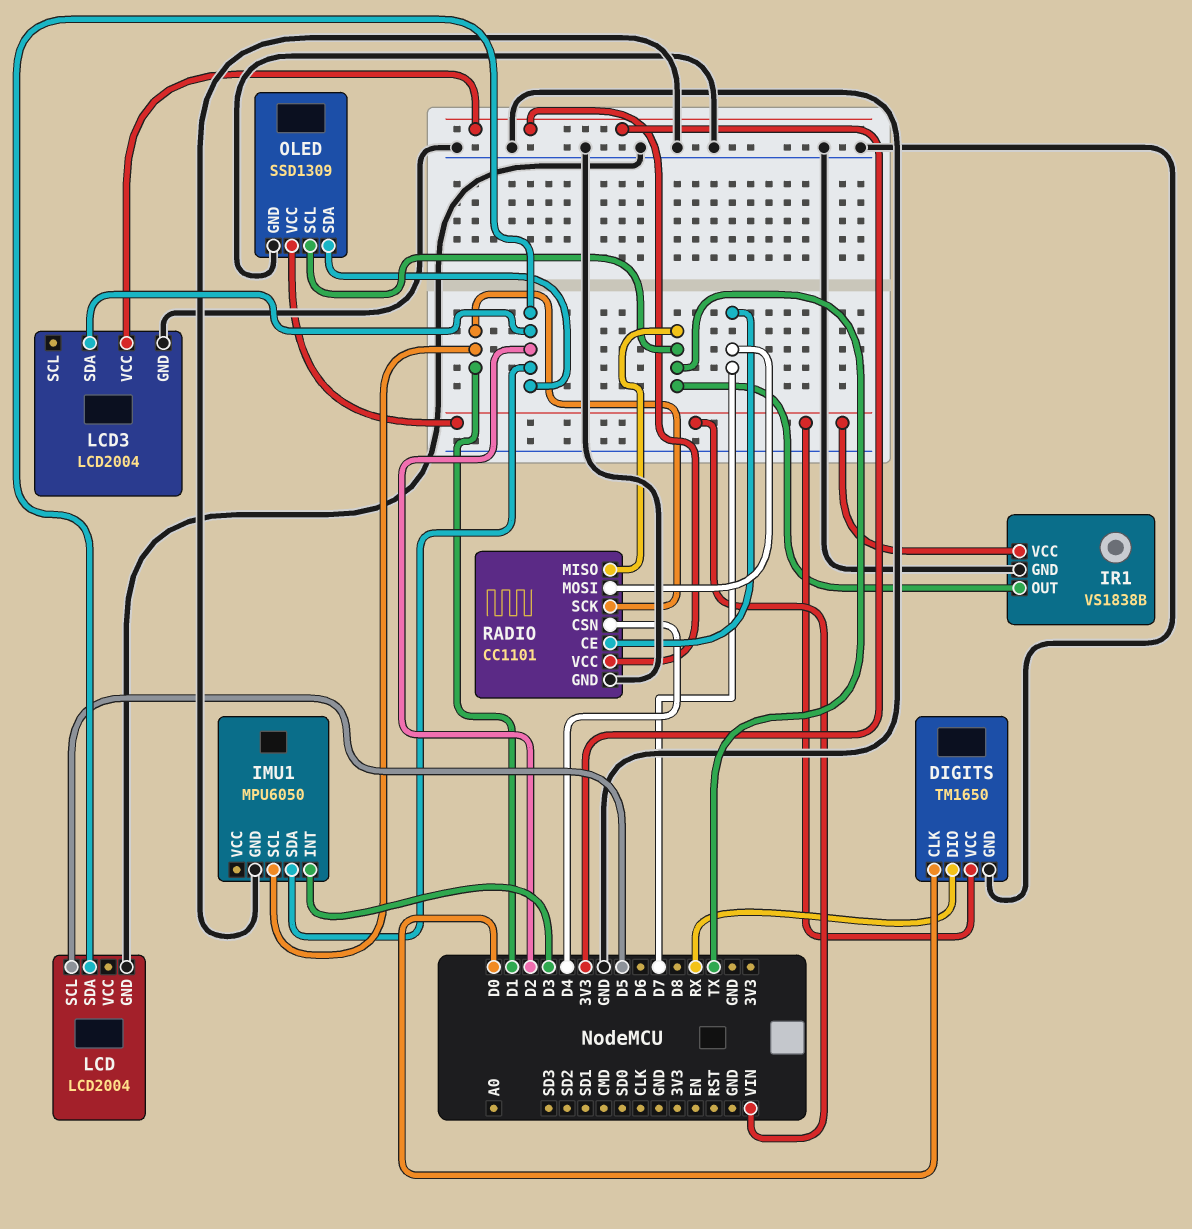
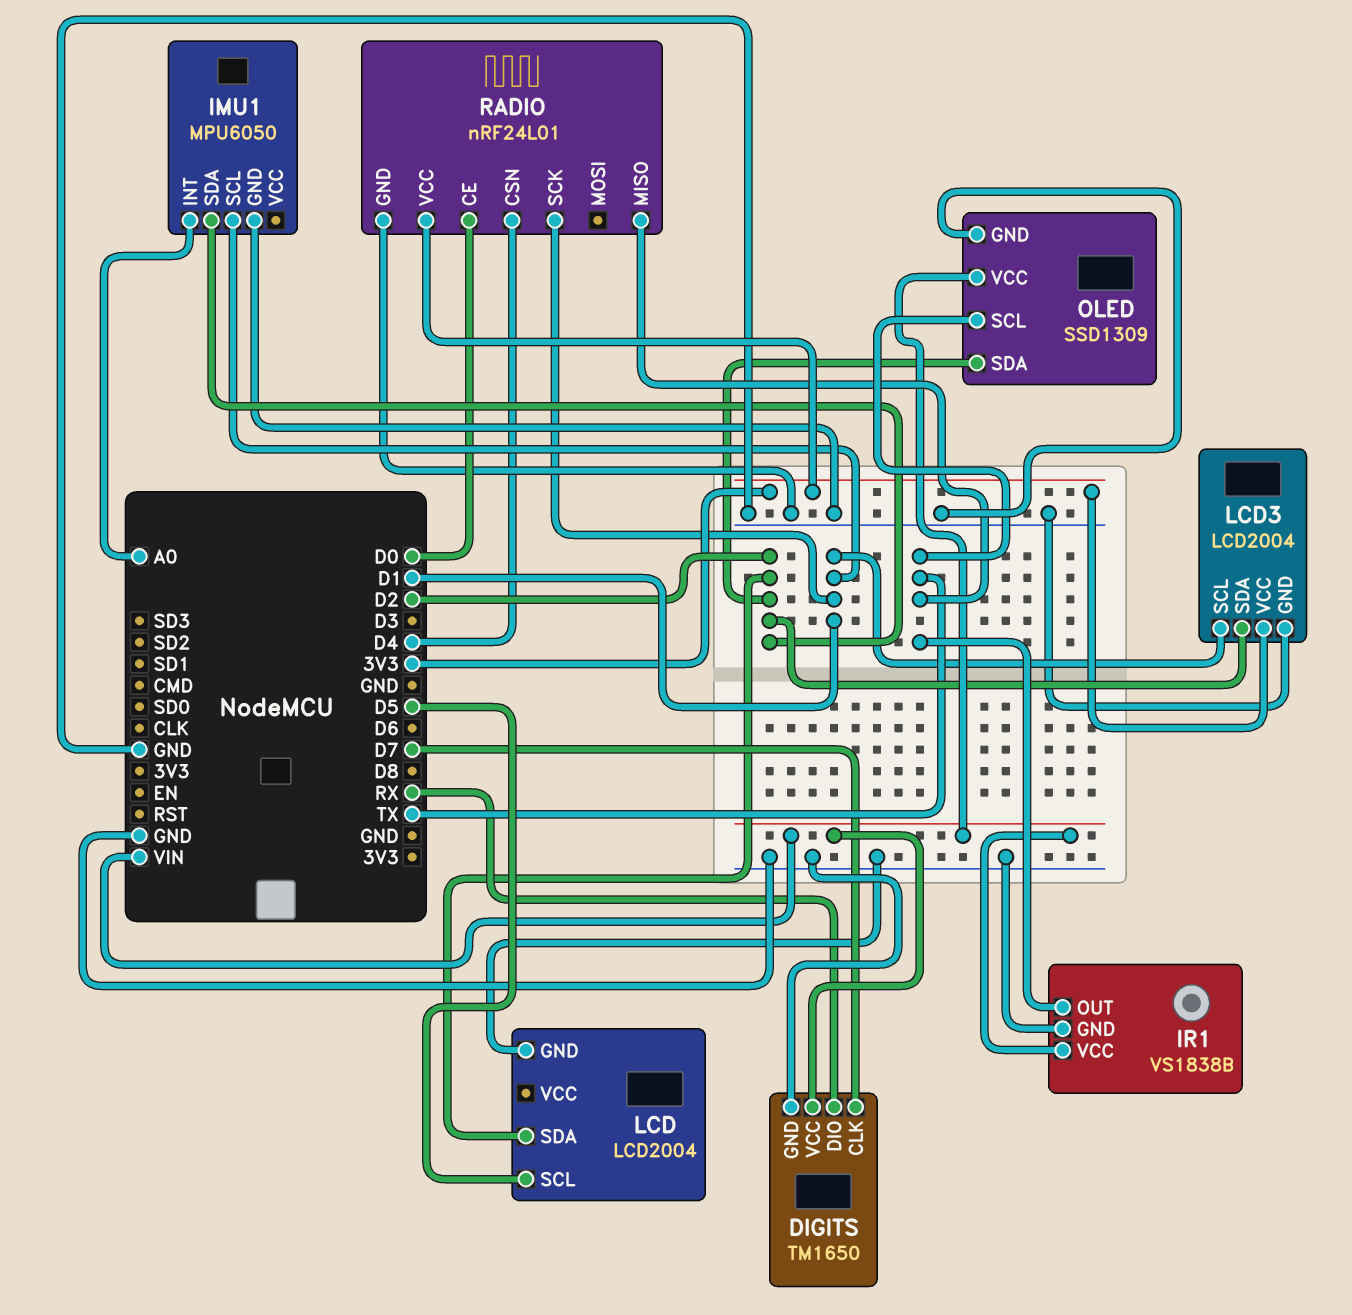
DIGITS pin CLK: D0 -> D7
IMU1 pin INT: D3 -> A0
LCD3 pin SCL: none -> D1
RADIO: CC1101 -> nRF24L01
RADIO pin CE: D7 -> D0
RADIO pin MOSI: D7 -> none

